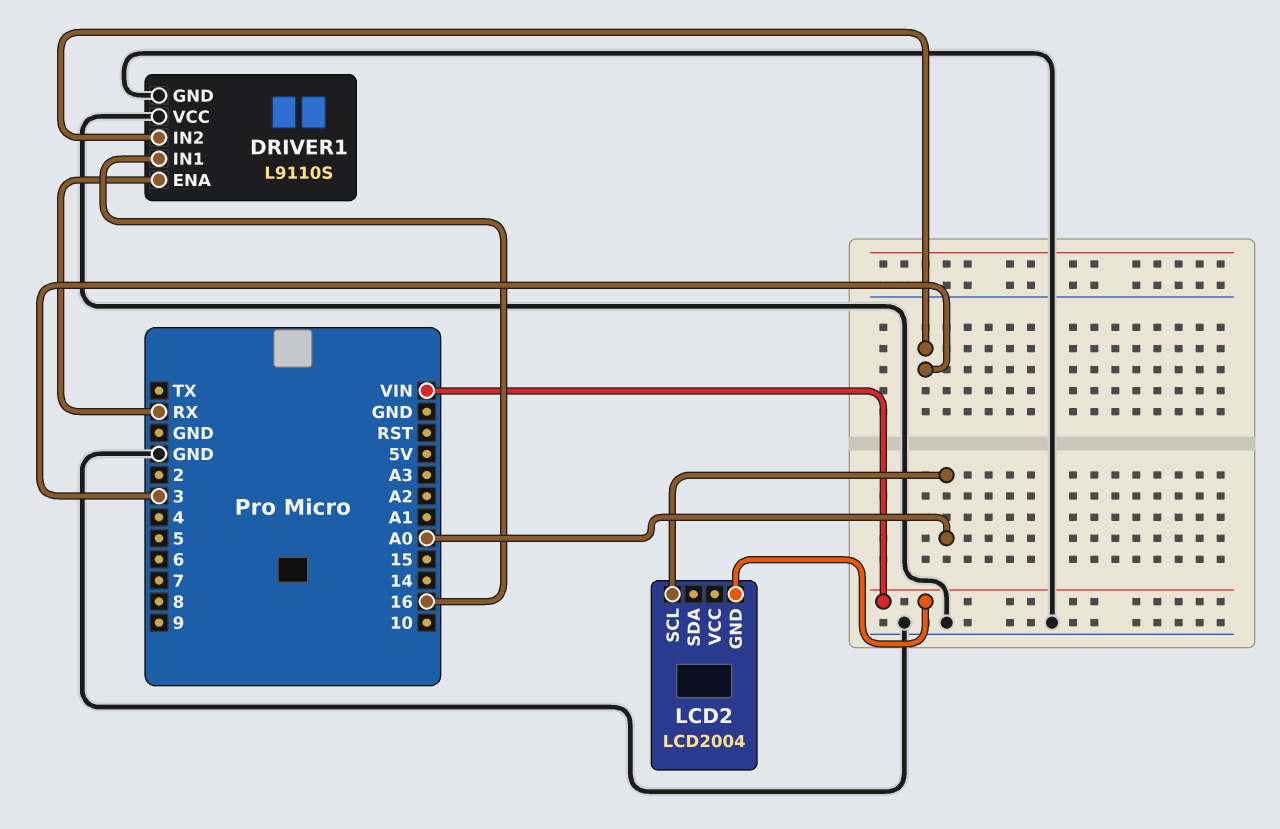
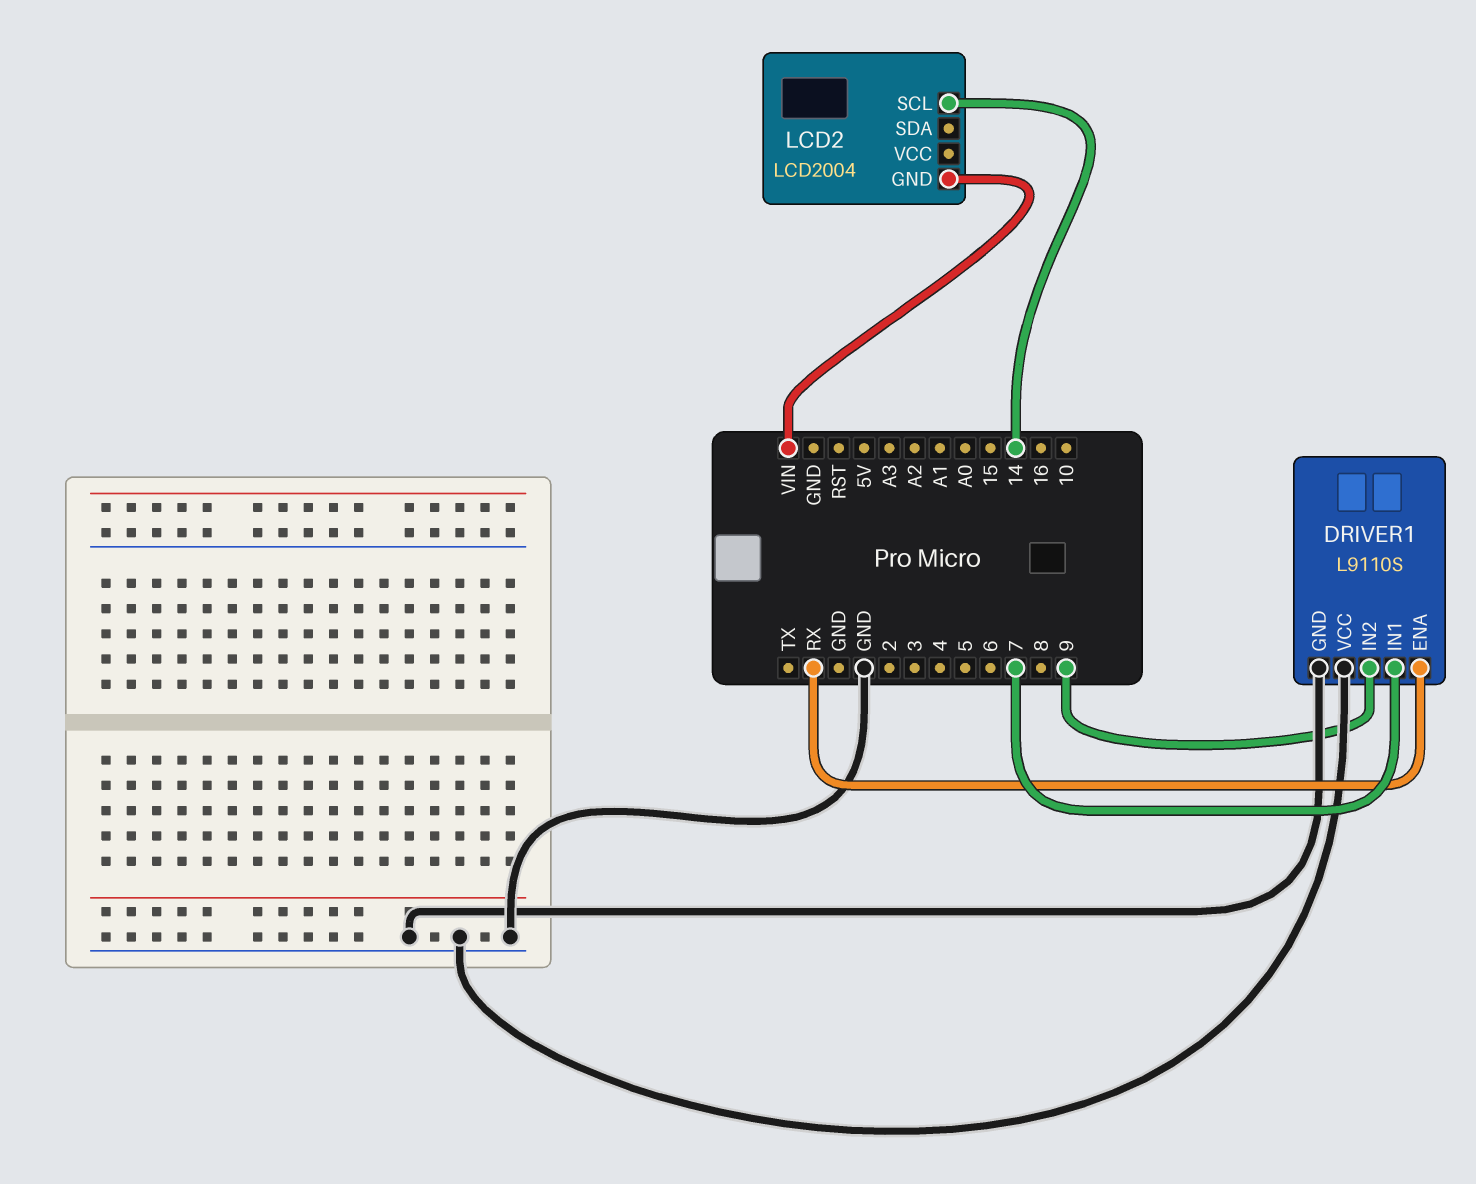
DRIVER1 pin IN1: 16 -> 7
DRIVER1 pin IN2: 3 -> 9
LCD2 pin SCL: A0 -> 14

